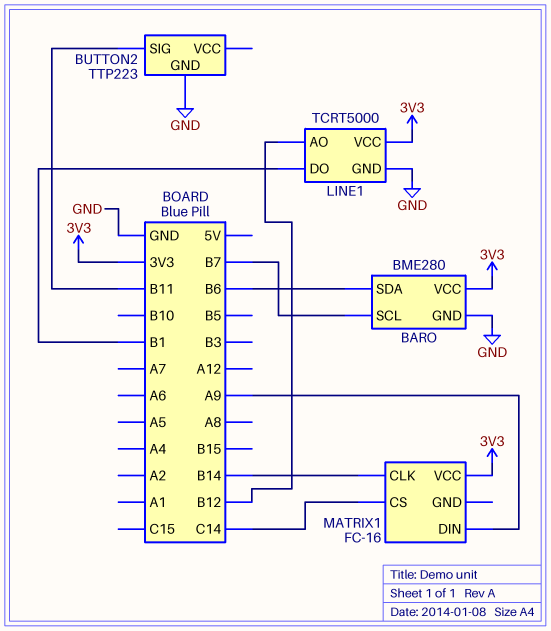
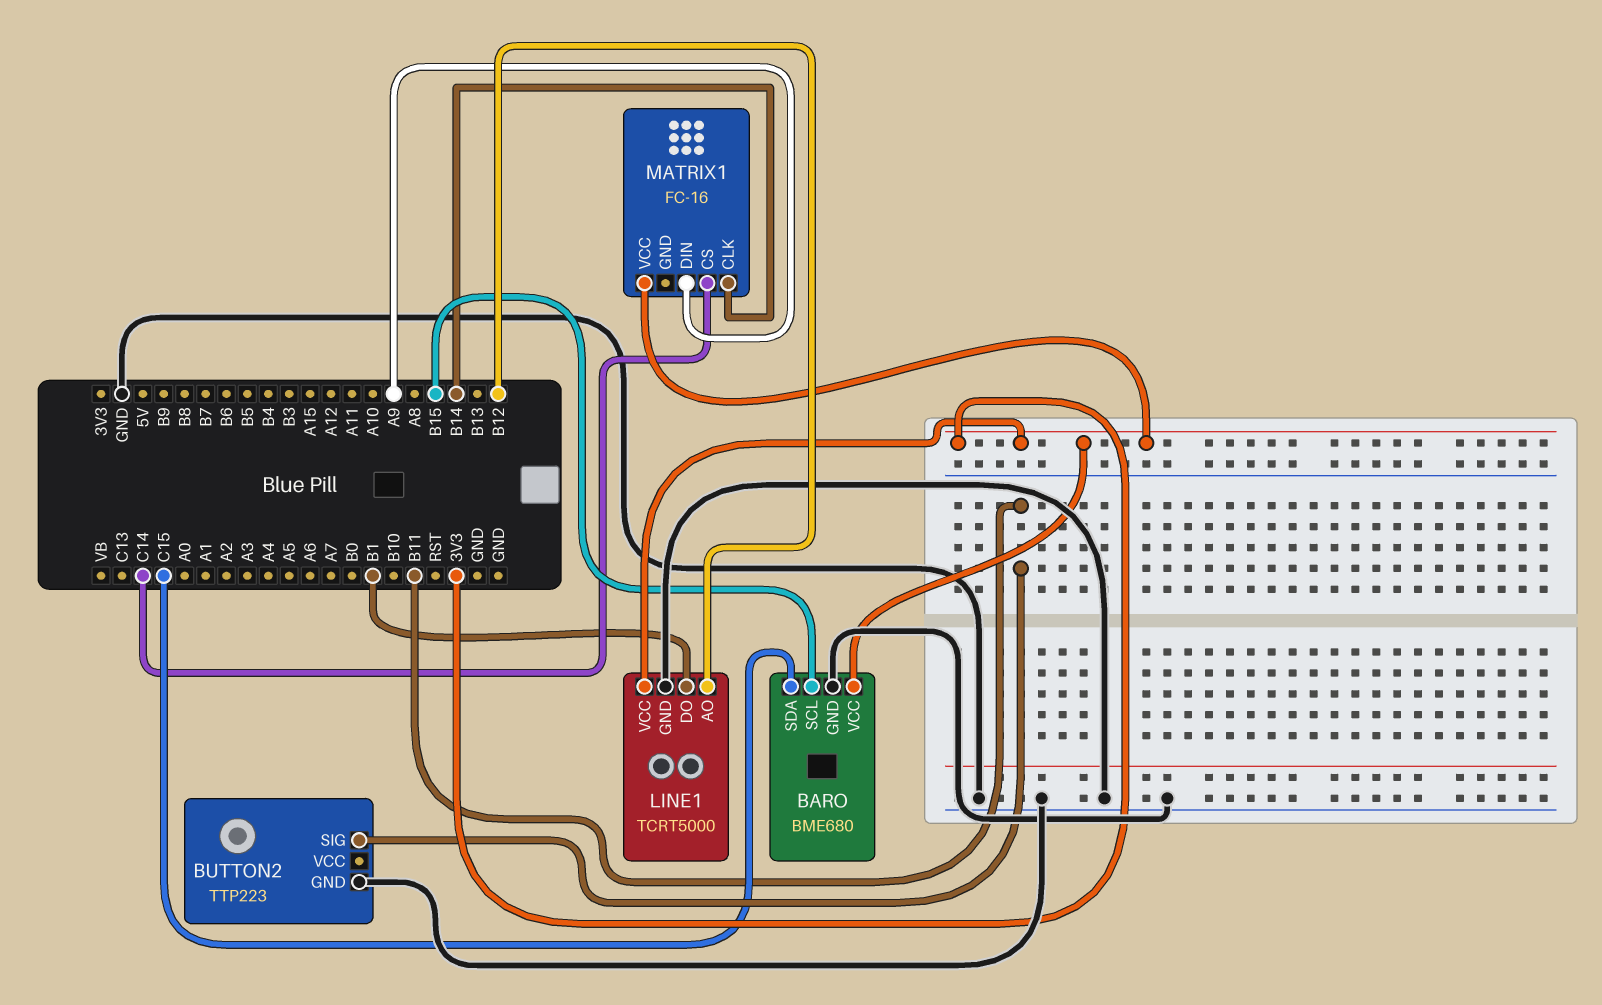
BARO: BME280 -> BME680
BARO pin SCL: B7 -> B15
BARO pin SDA: B6 -> C15

